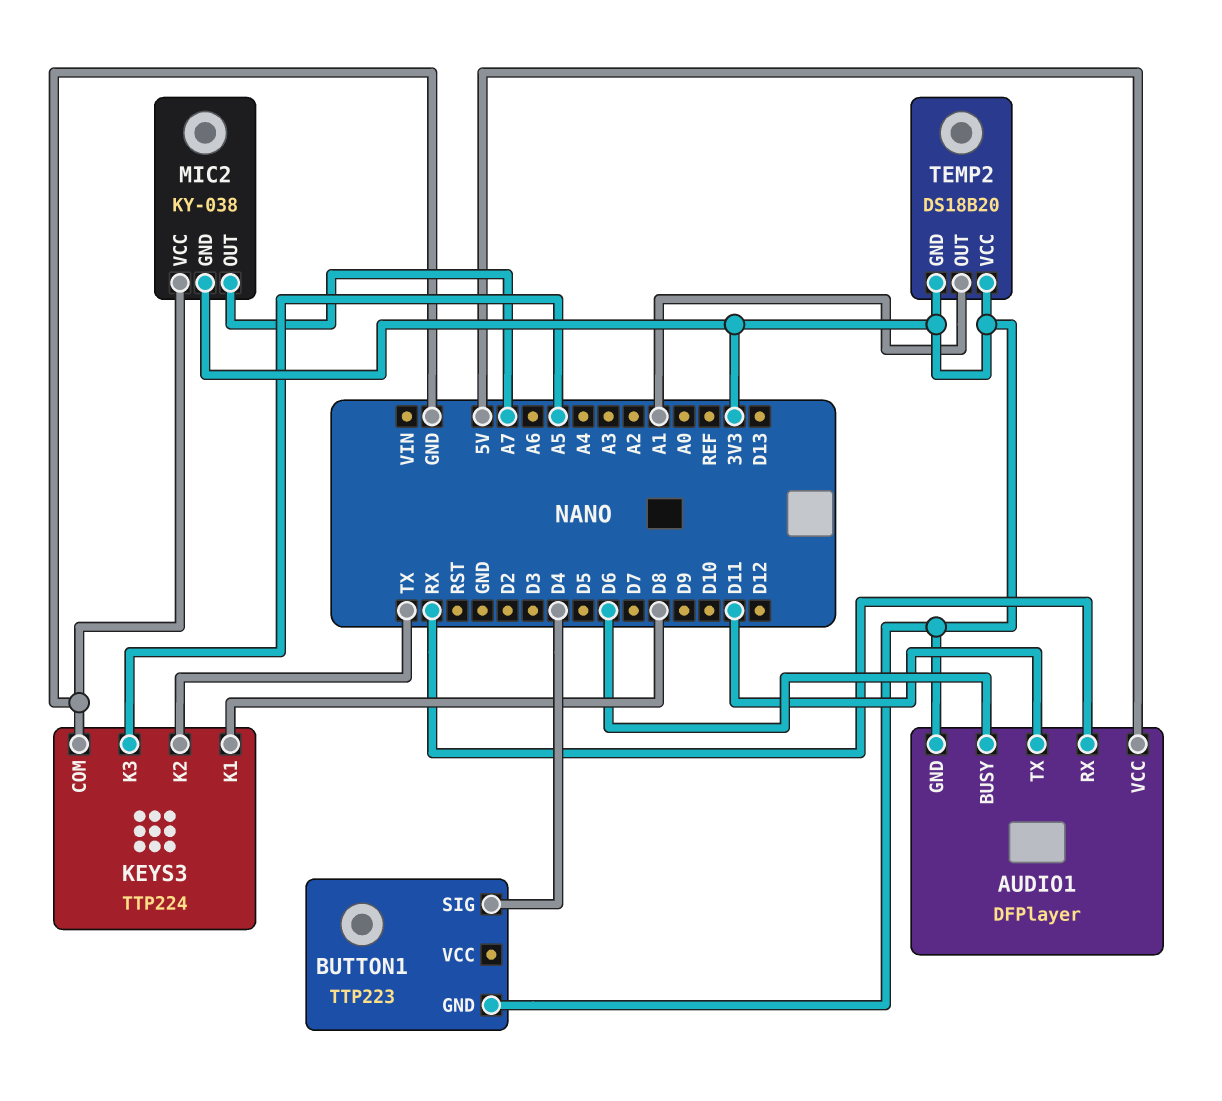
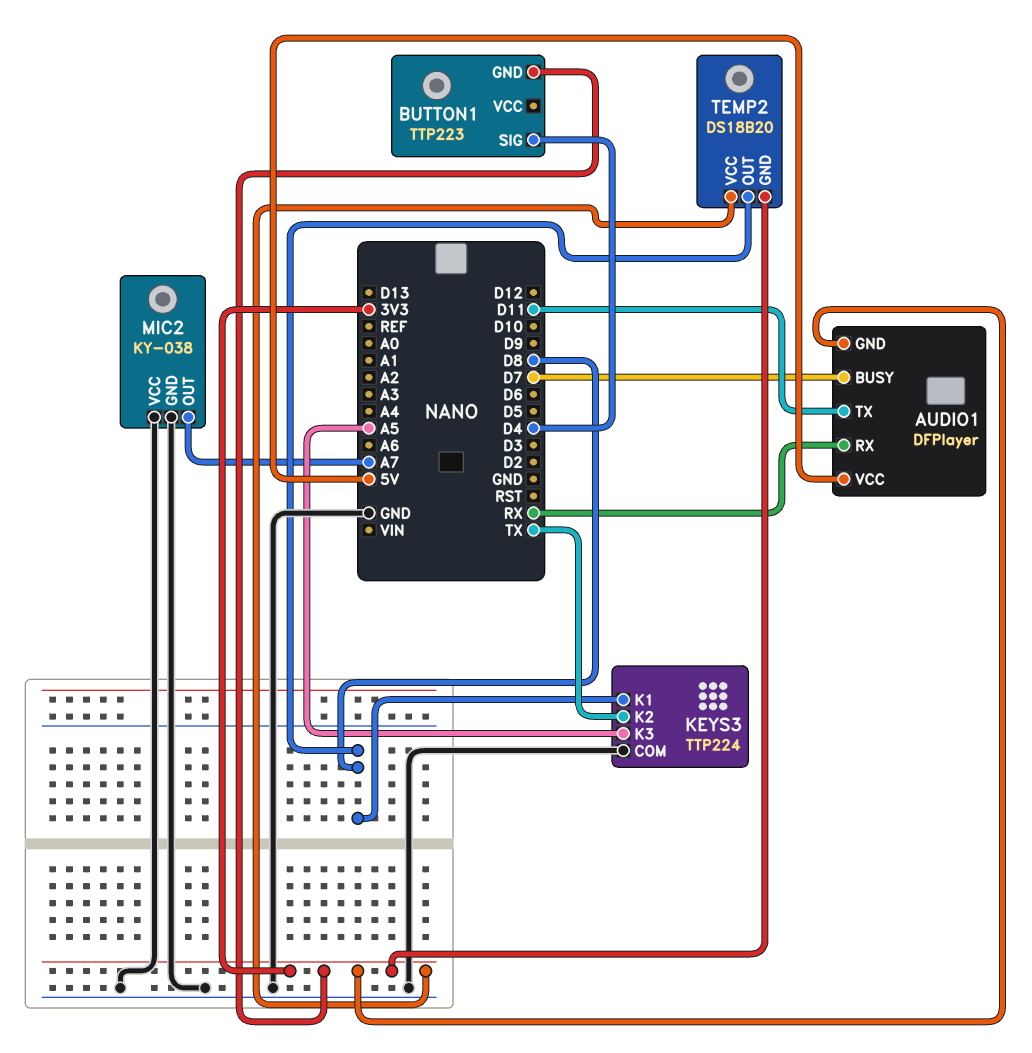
AUDIO1 pin BUSY: D6 -> D7
MIC2 pin GND: 3V3 -> GND
TEMP2 pin OUT: A1 -> D8

